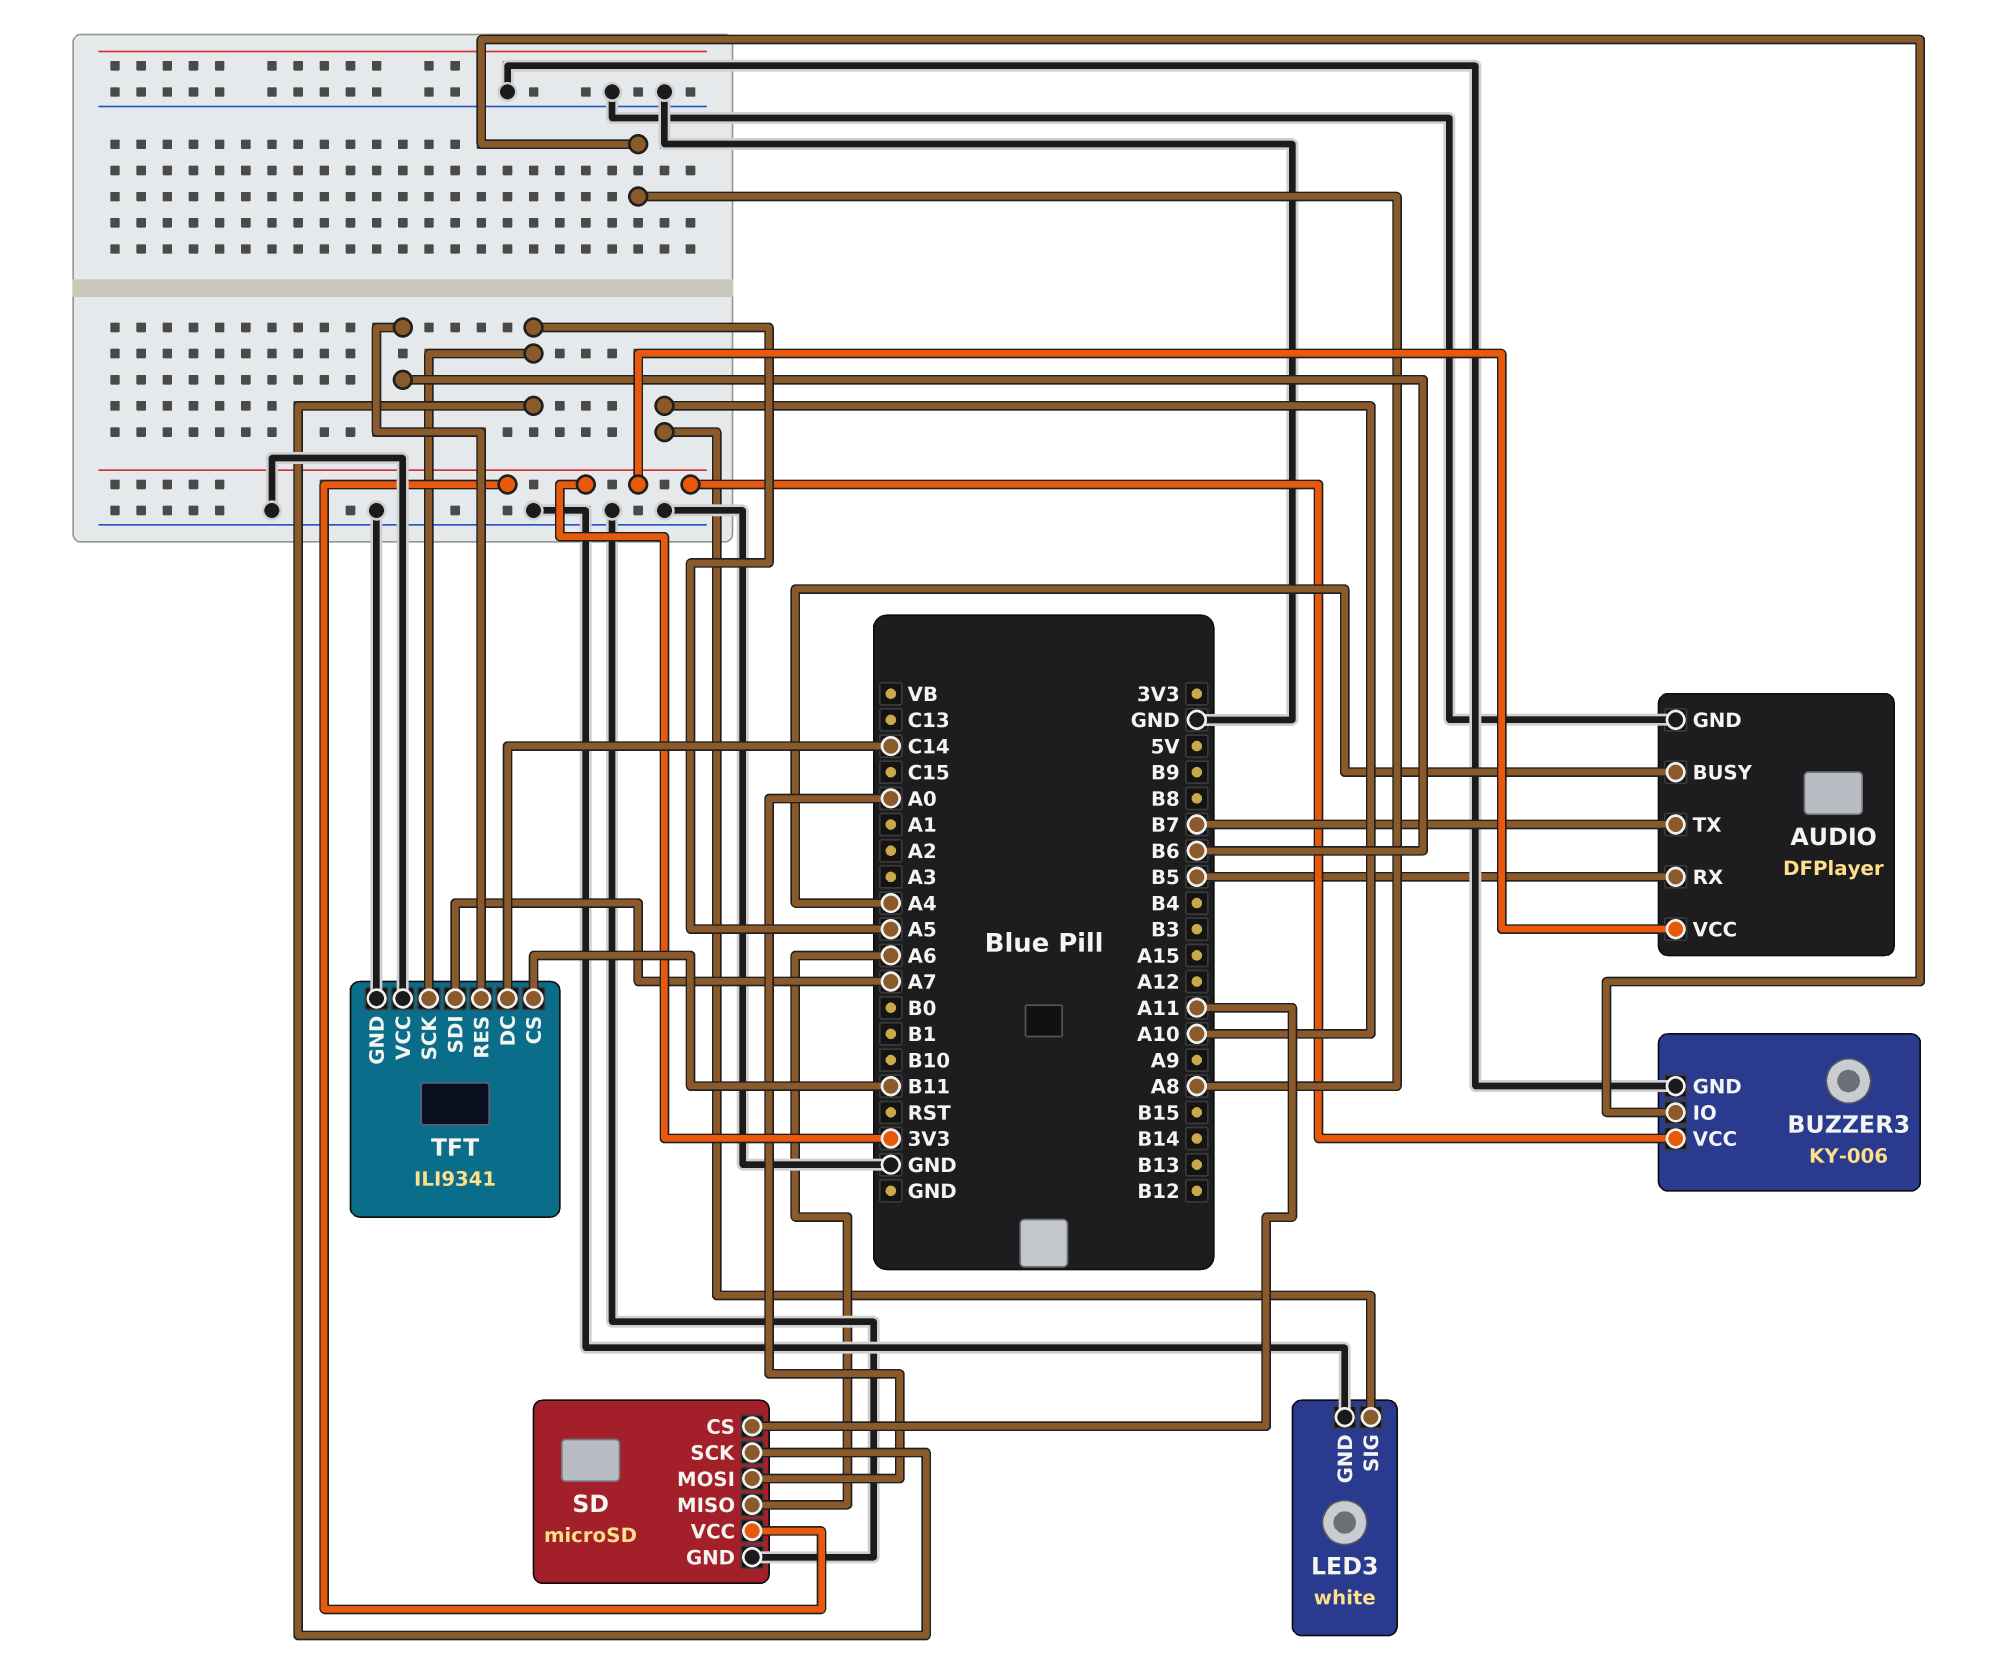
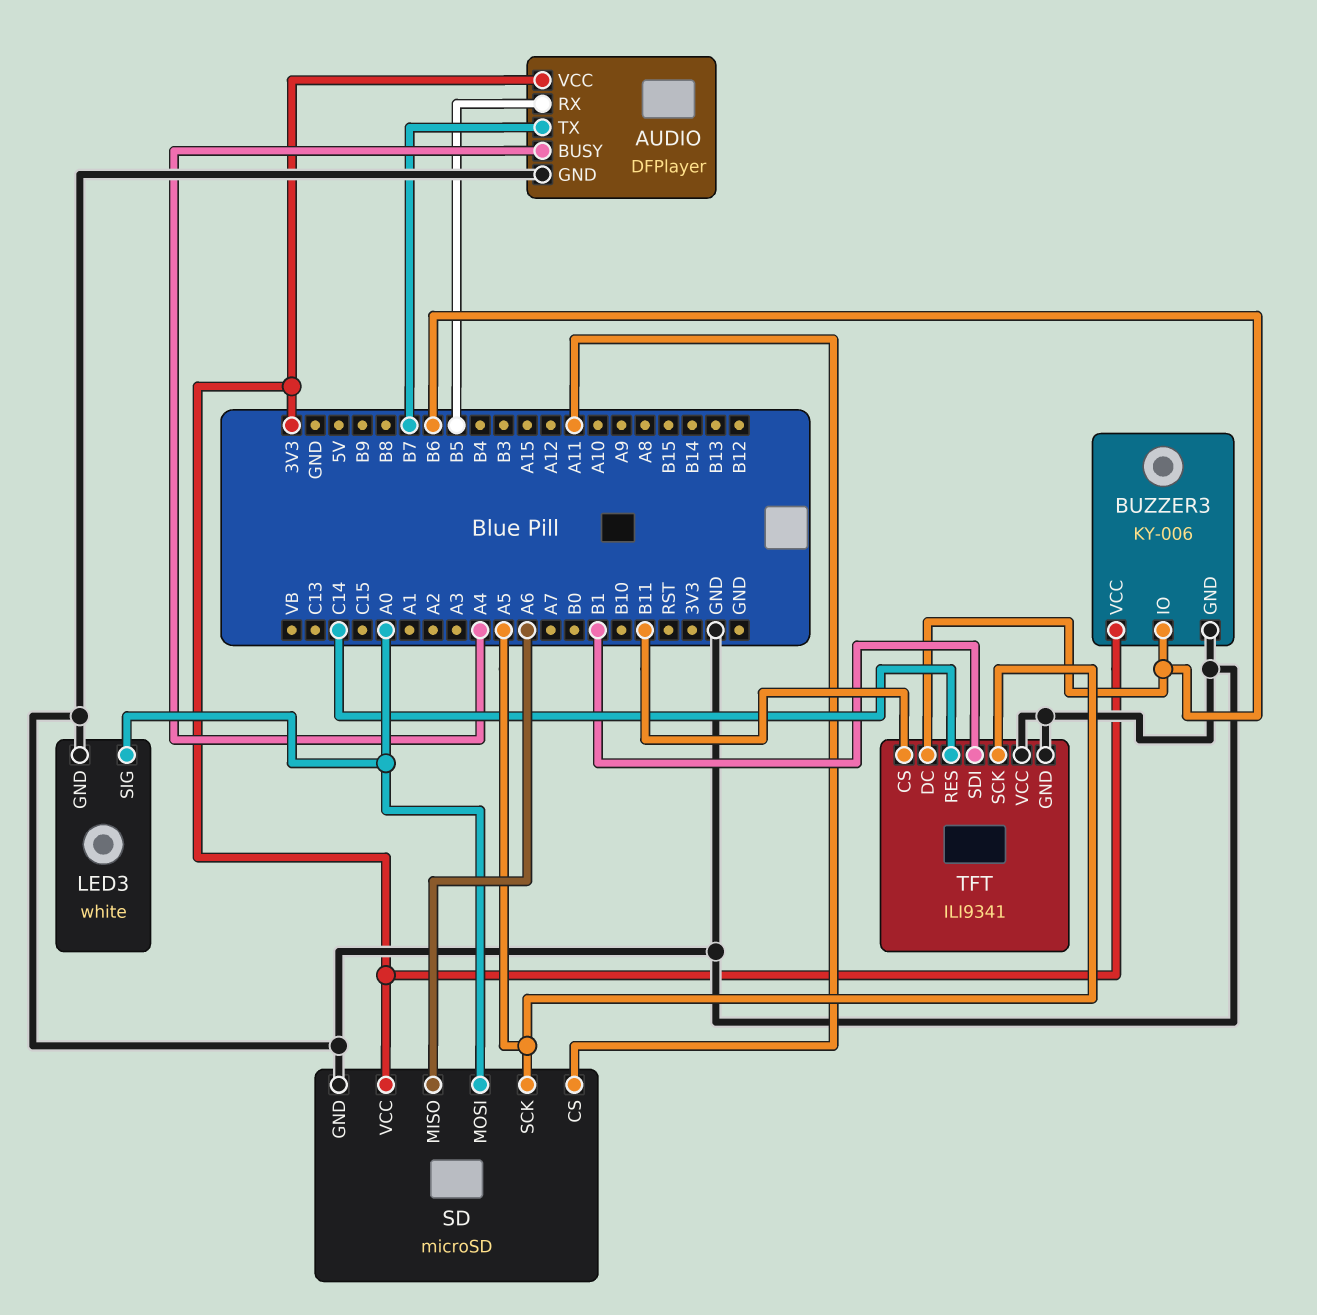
BUZZER3 pin IO: A8 -> B6
LED3 pin SIG: A10 -> A0
TFT pin DC: C14 -> B6
TFT pin RES: B6 -> C14
TFT pin SDI: A7 -> B1

